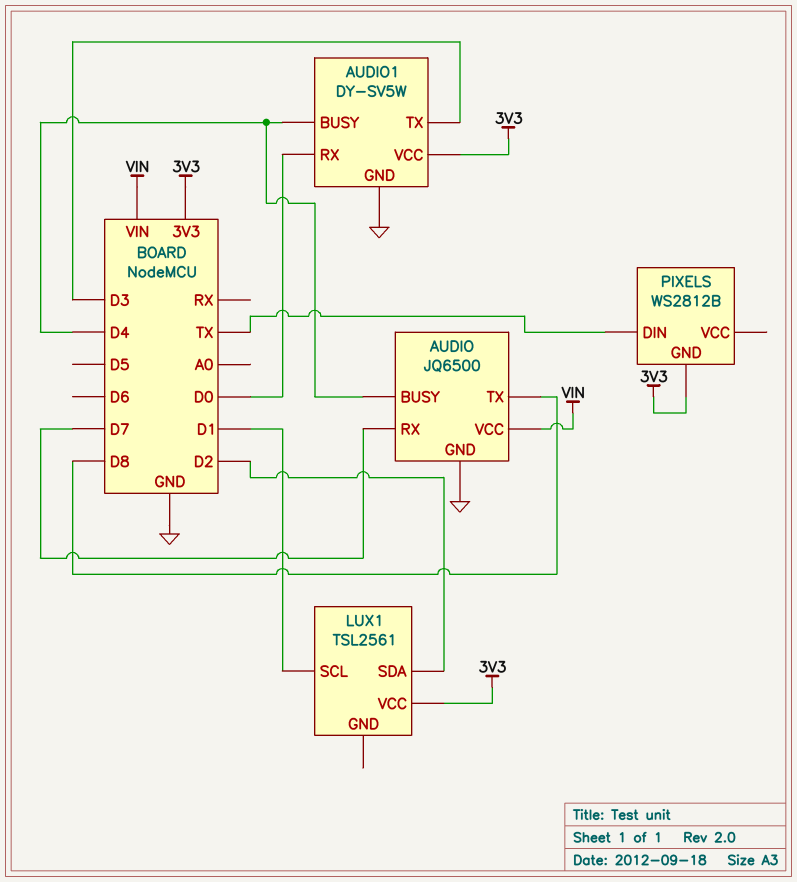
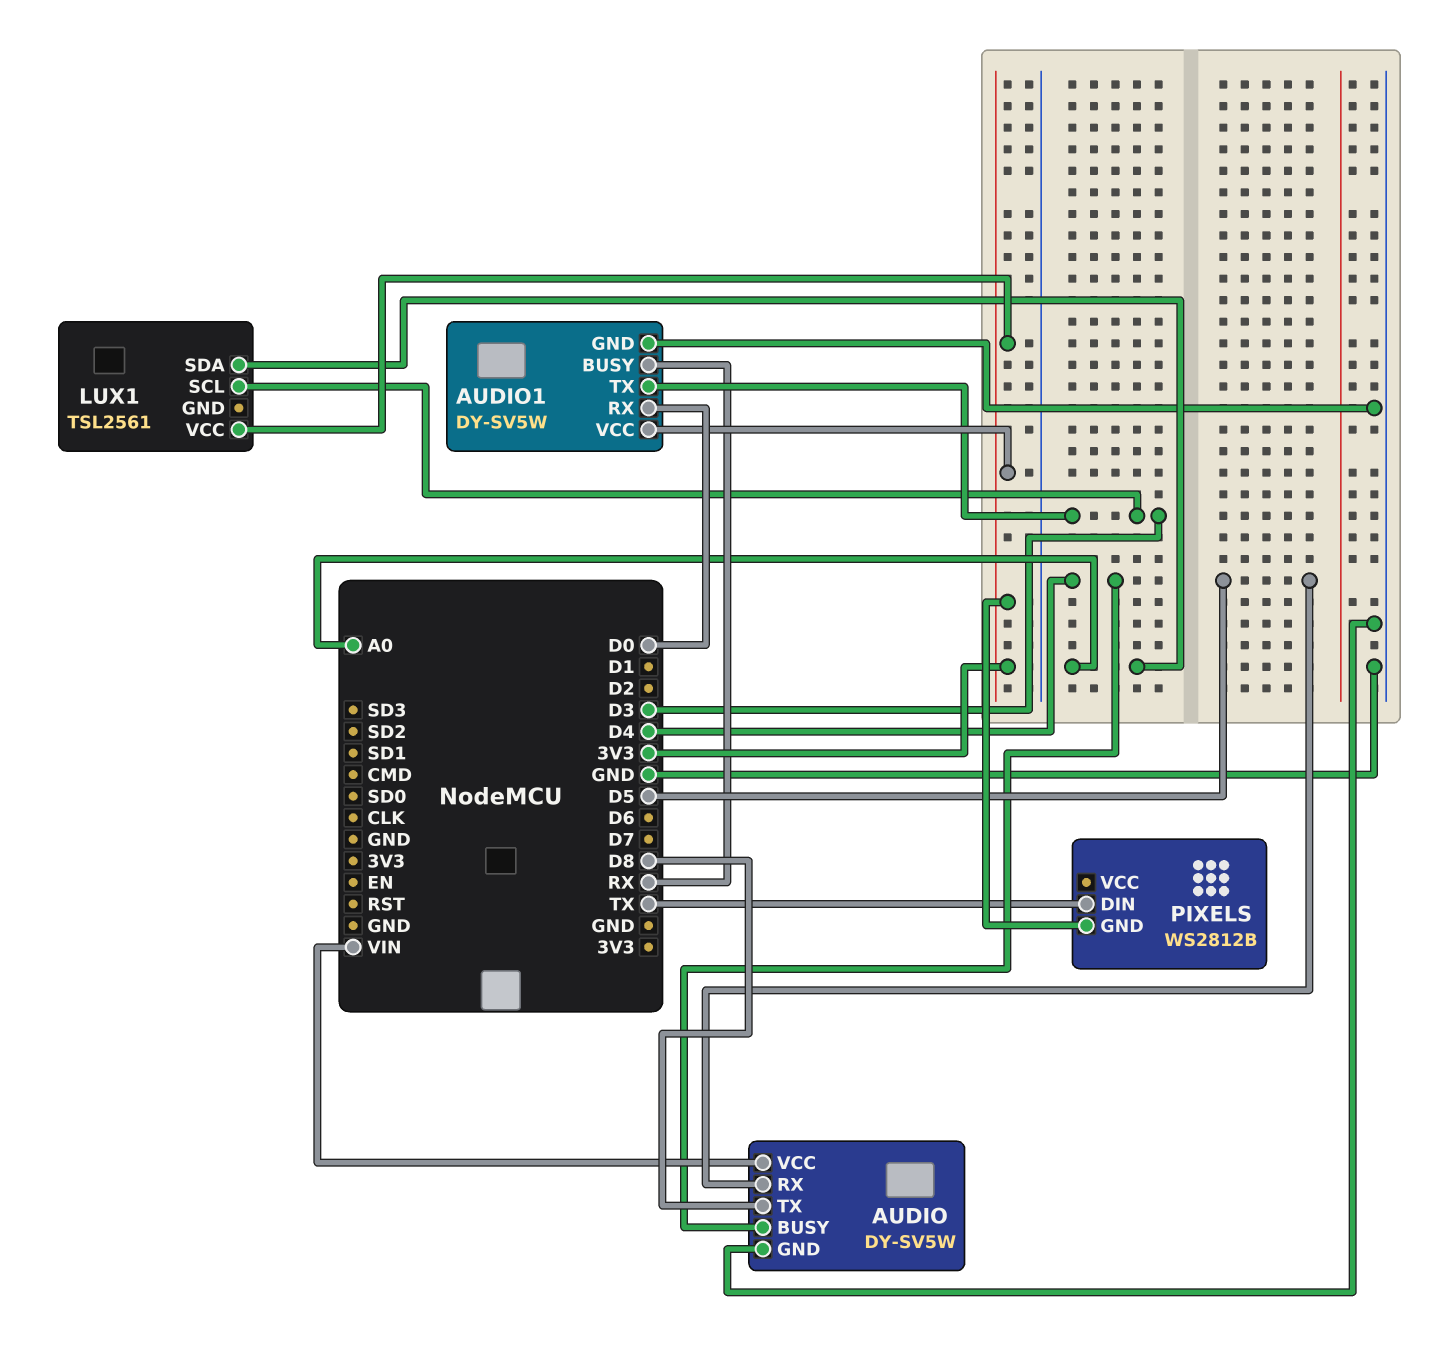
AUDIO: JQ6500 -> DY-SV5W
AUDIO pin RX: D7 -> D5
AUDIO1 pin BUSY: D4 -> RX
LUX1 pin SCL: D1 -> D3
LUX1 pin SDA: D2 -> A0

